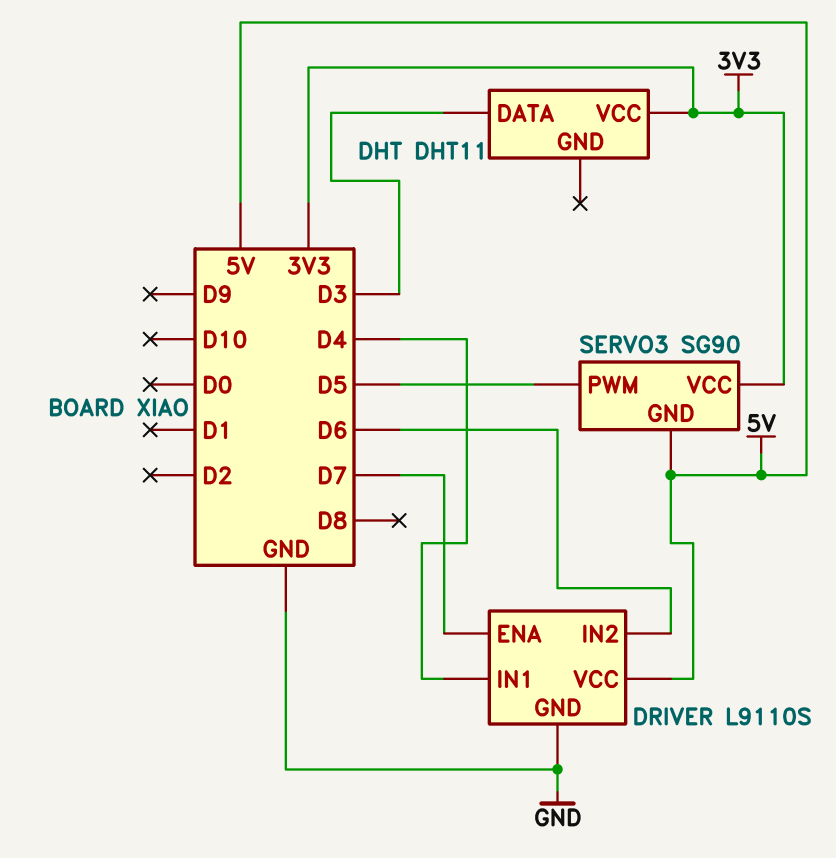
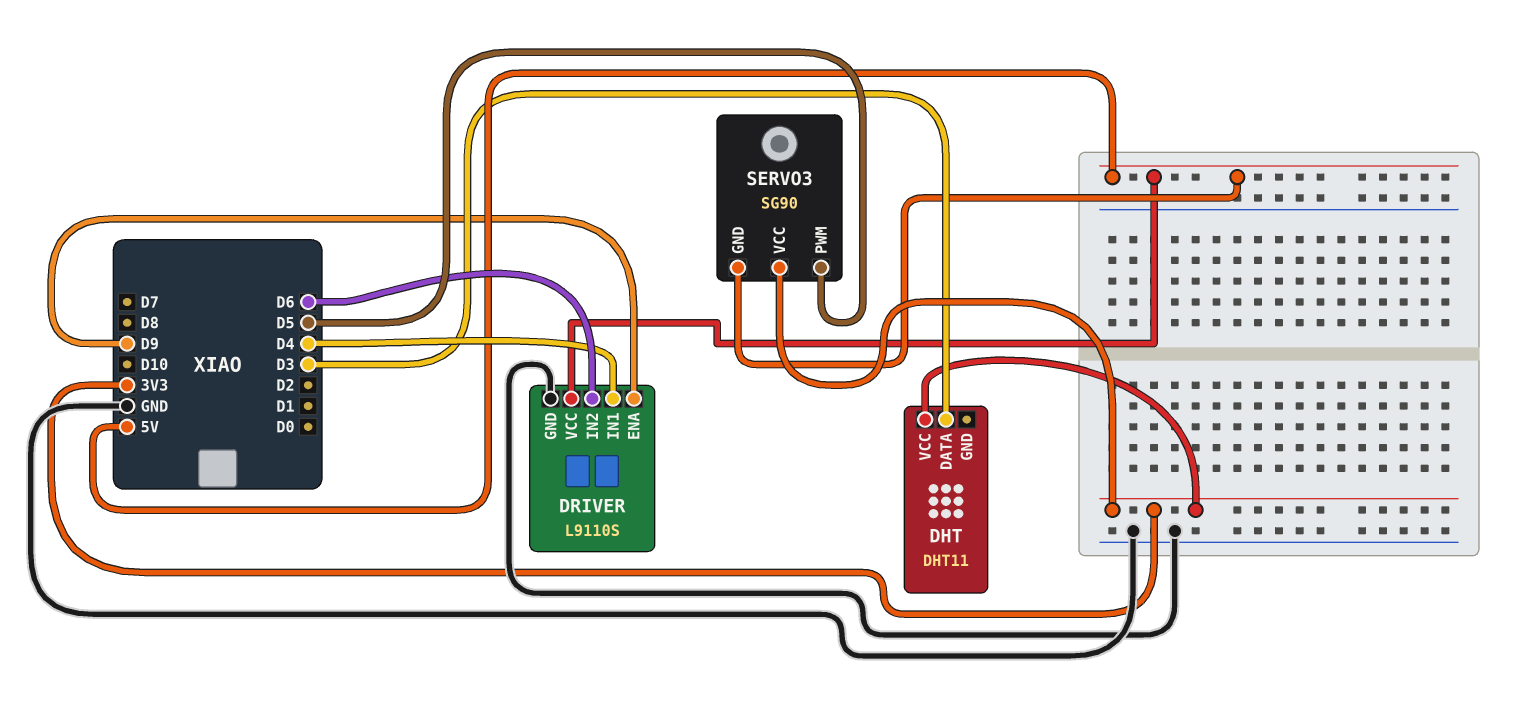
DRIVER pin ENA: D7 -> D9

